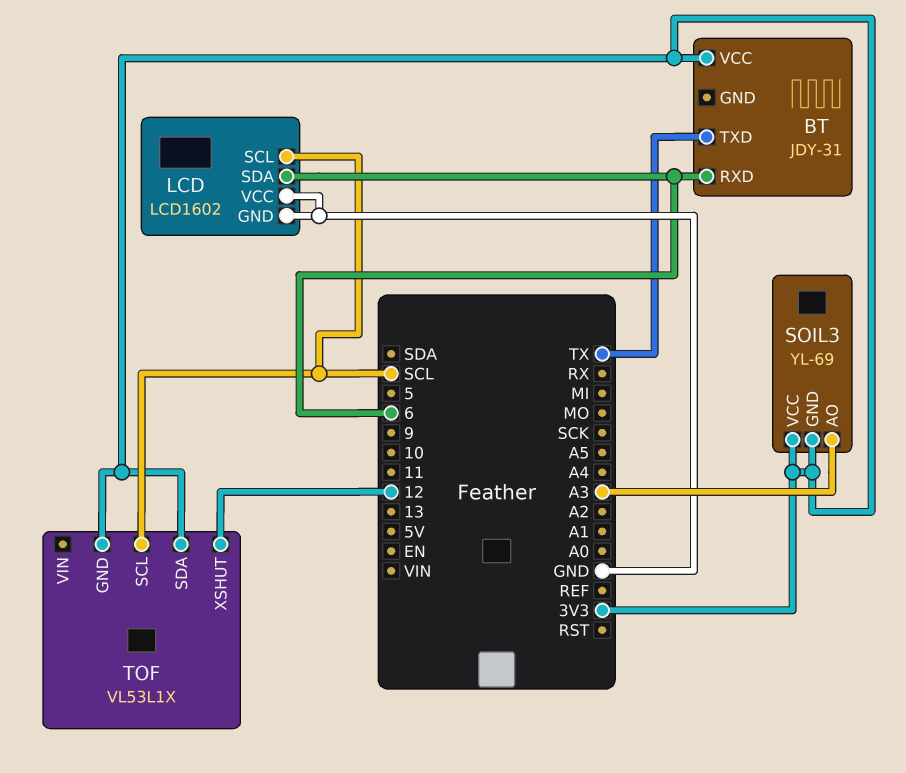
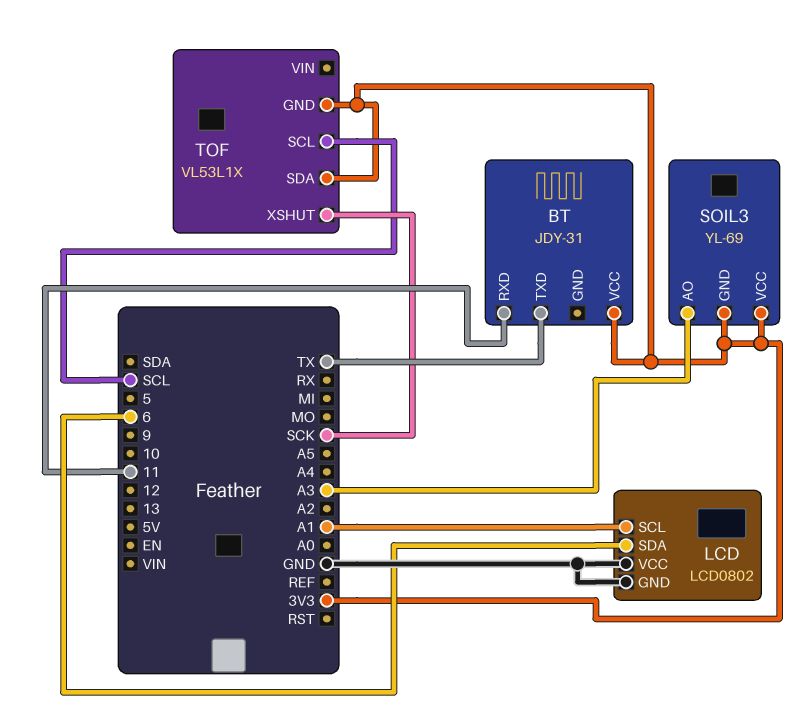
BT pin RXD: 6 -> 11
LCD: LCD1602 -> LCD0802
LCD pin SCL: SCL -> A1
TOF pin XSHUT: 12 -> SCK

